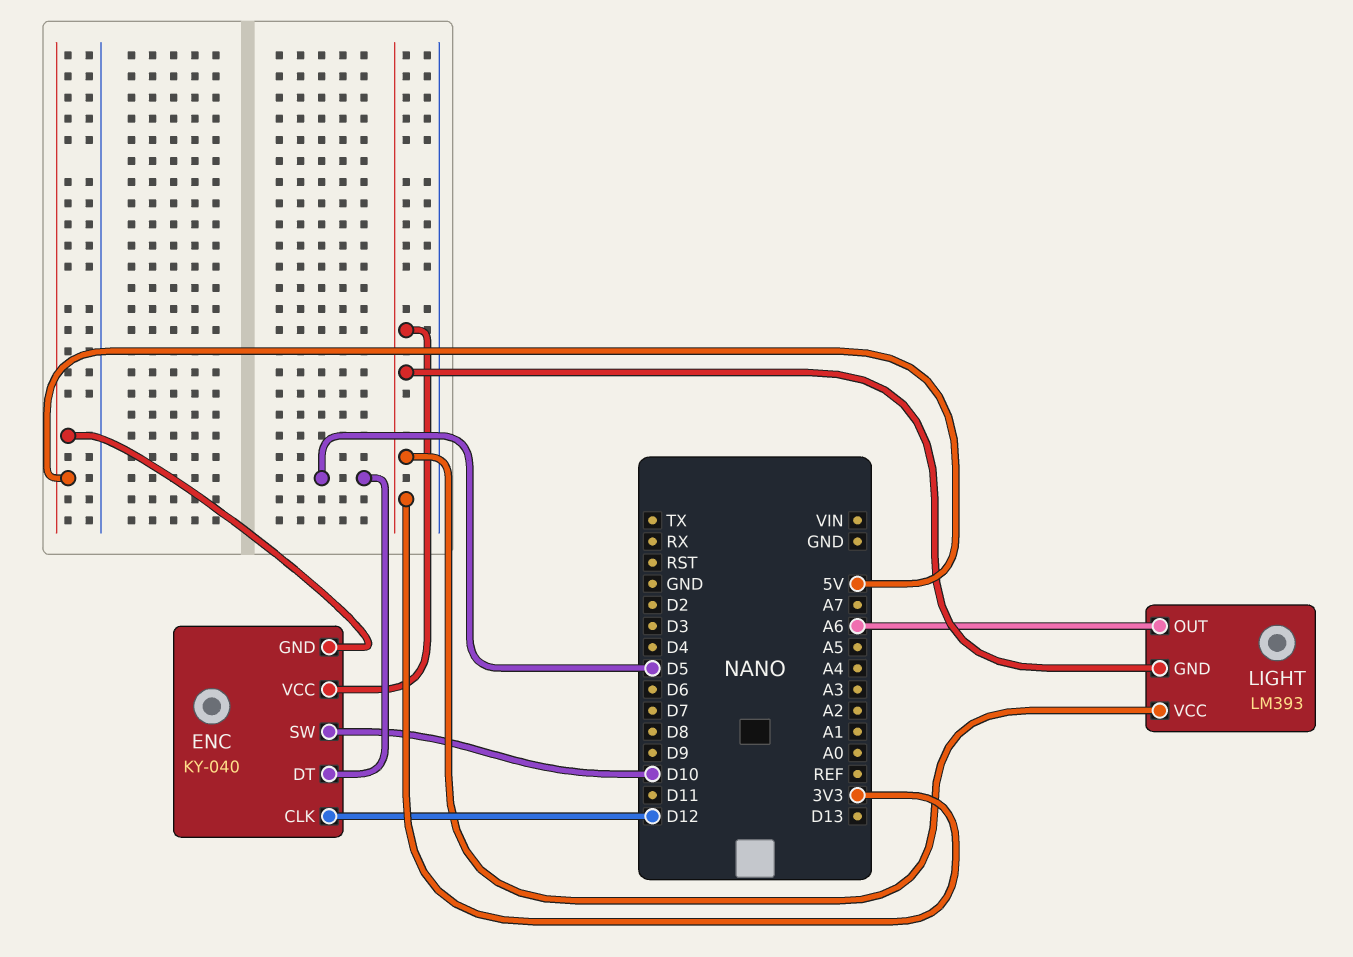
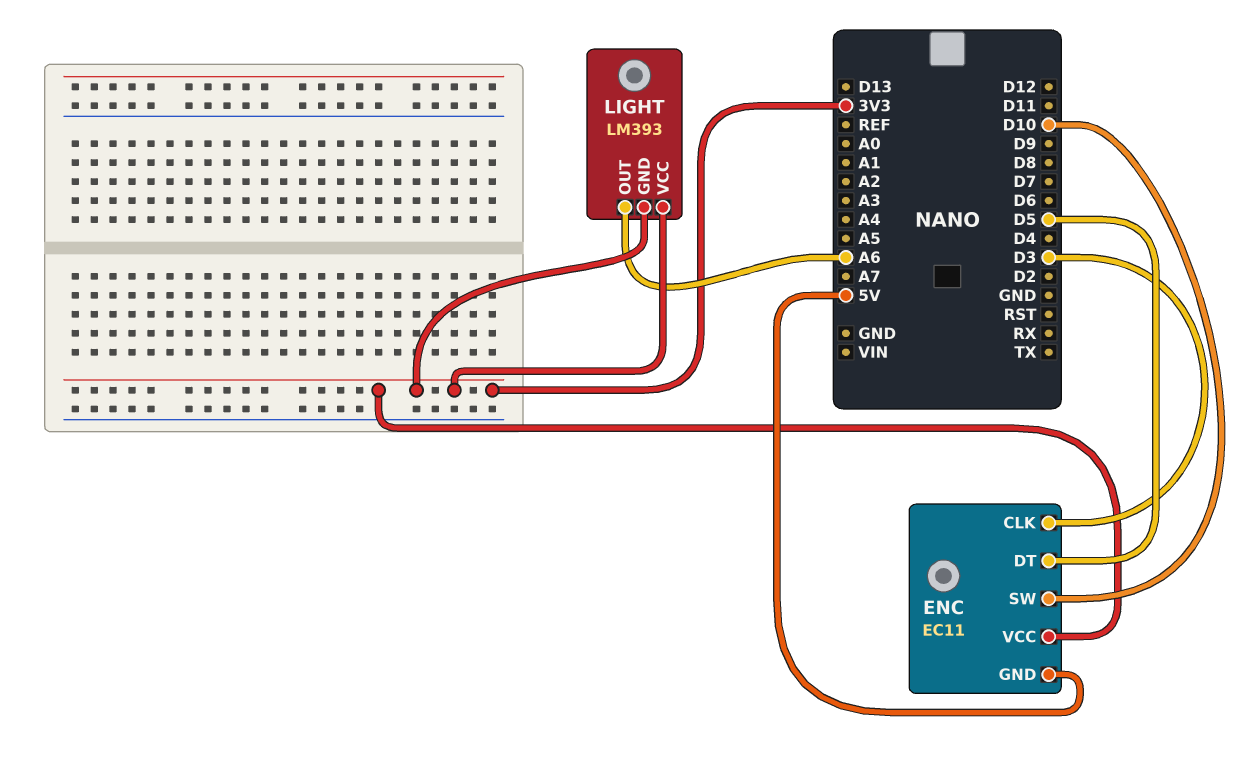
ENC: KY-040 -> EC11
ENC pin CLK: D12 -> D3

